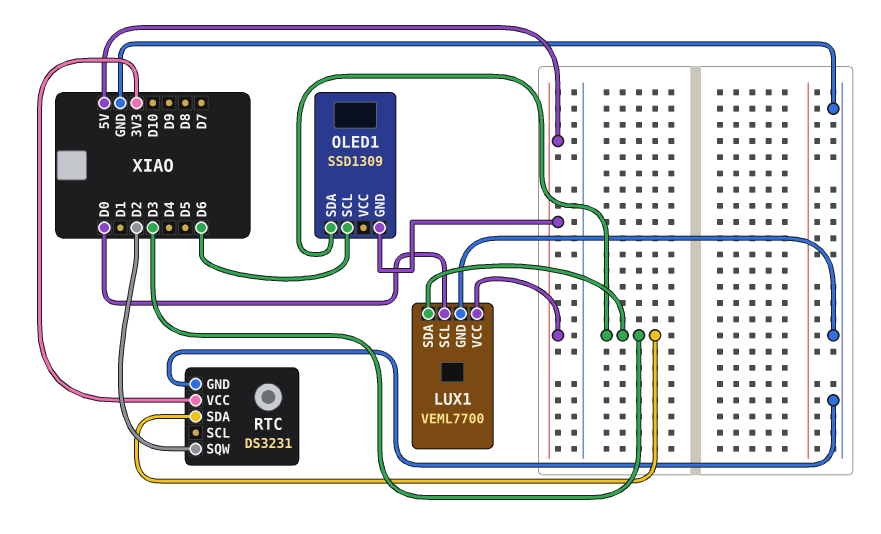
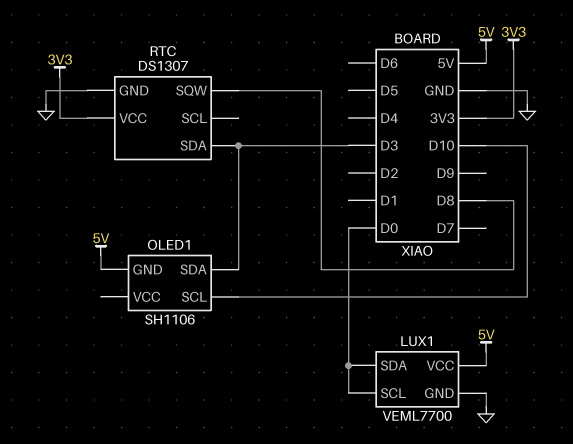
LUX1 pin SDA: D3 -> D0
OLED1: SSD1309 -> SH1106
OLED1 pin SCL: D6 -> D10
RTC: DS3231 -> DS1307
RTC pin SQW: D2 -> D8

